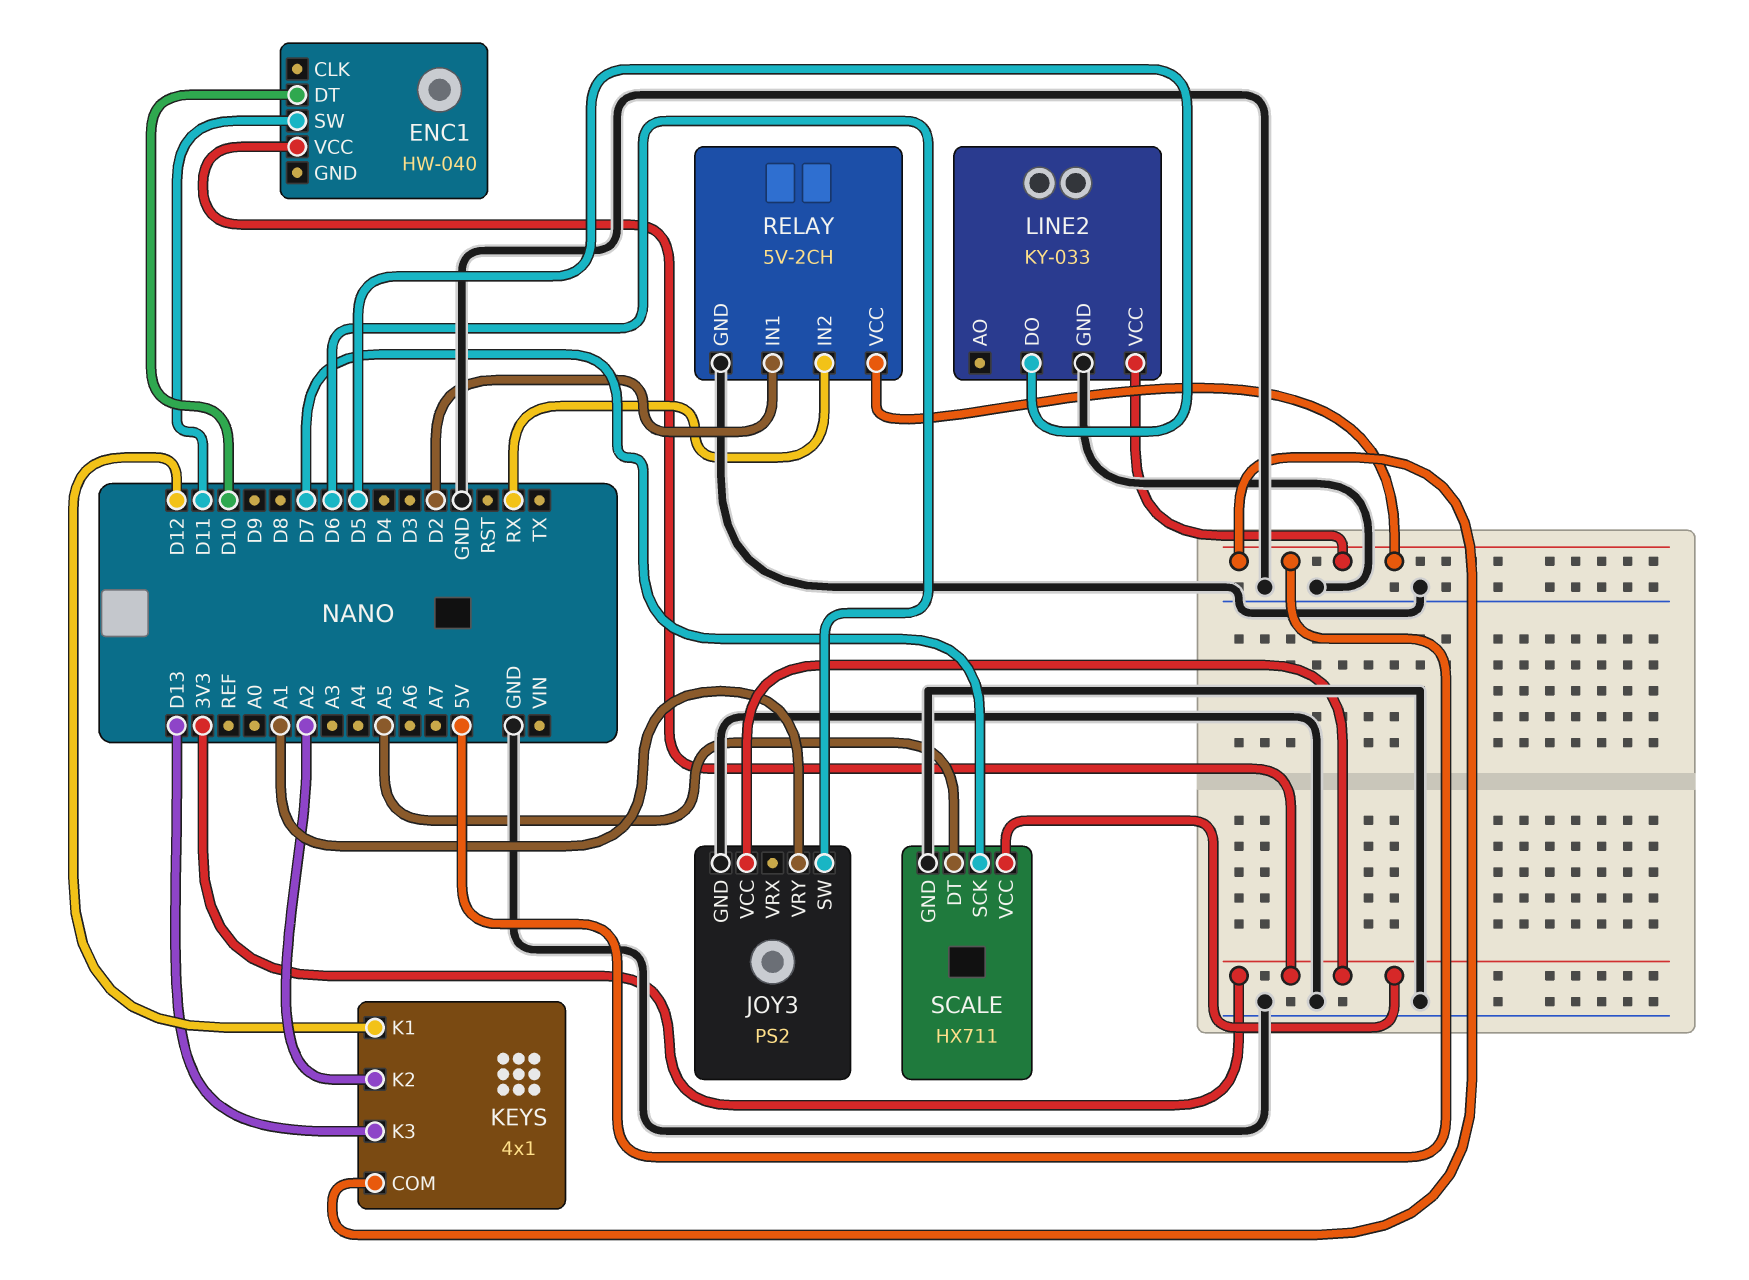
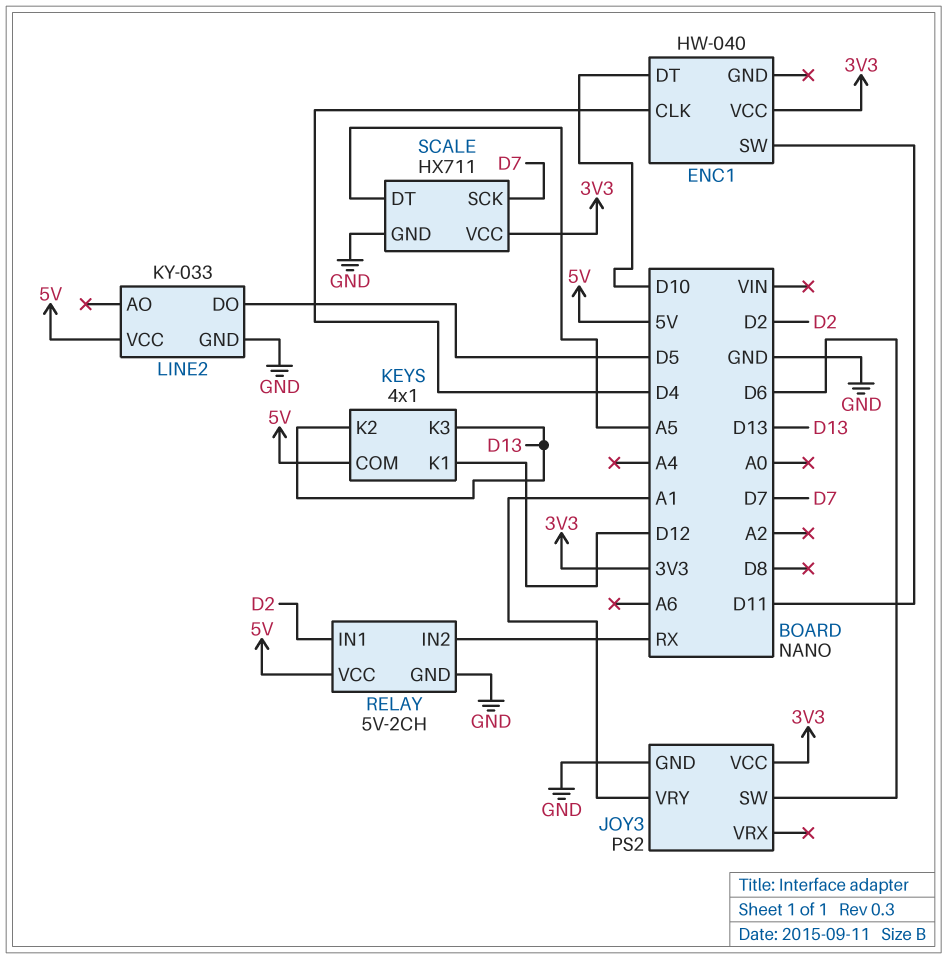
ENC1 pin CLK: none -> D4
KEYS pin K2: A2 -> D13

